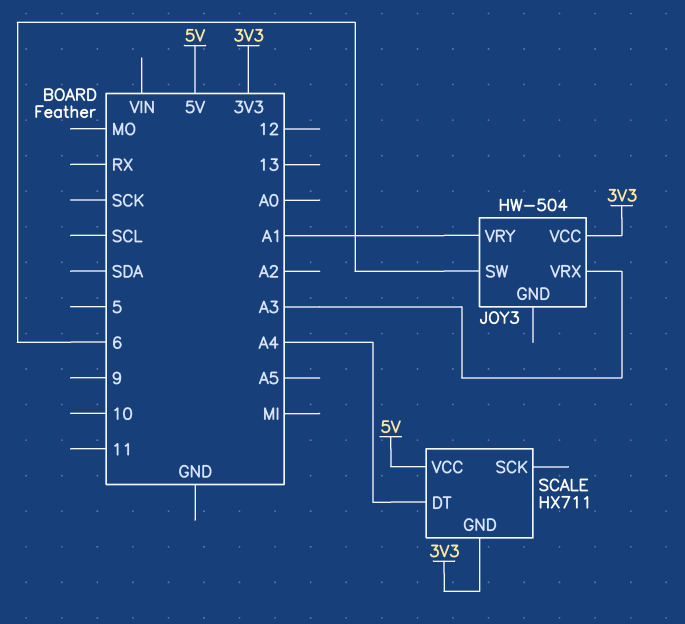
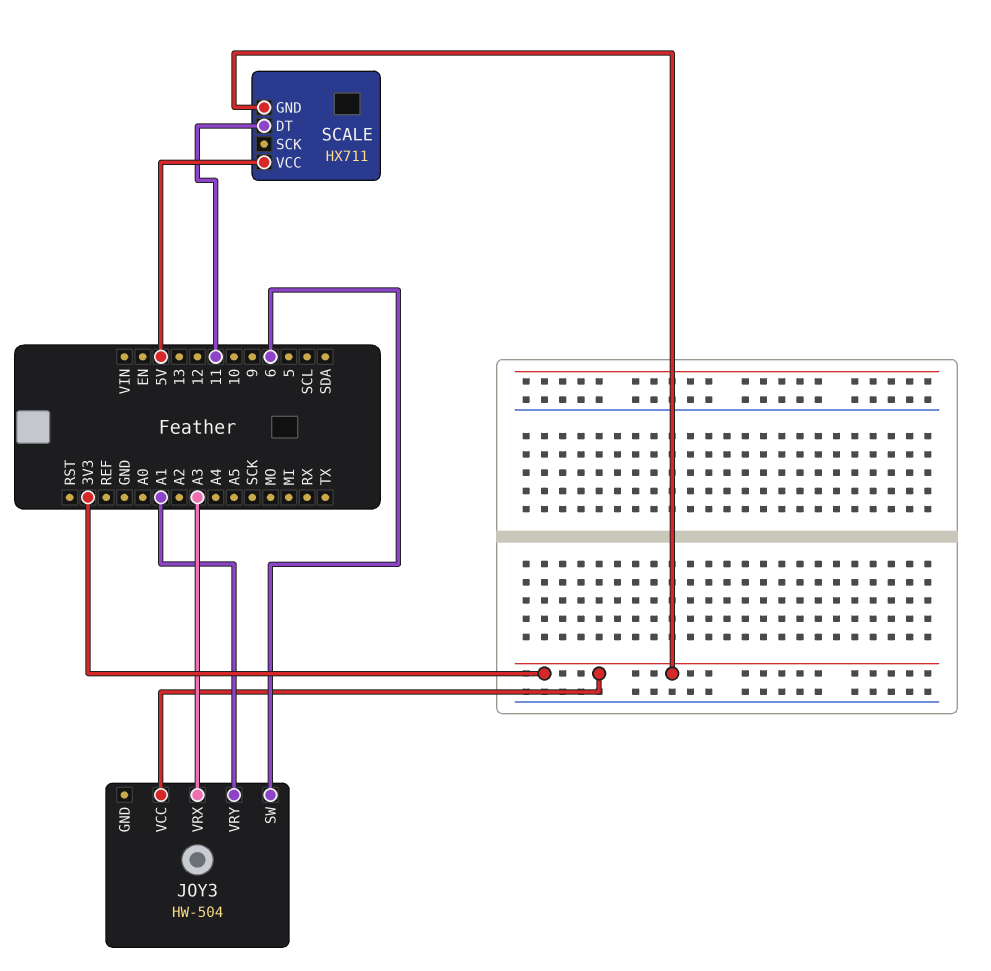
SCALE pin DT: A4 -> 11

